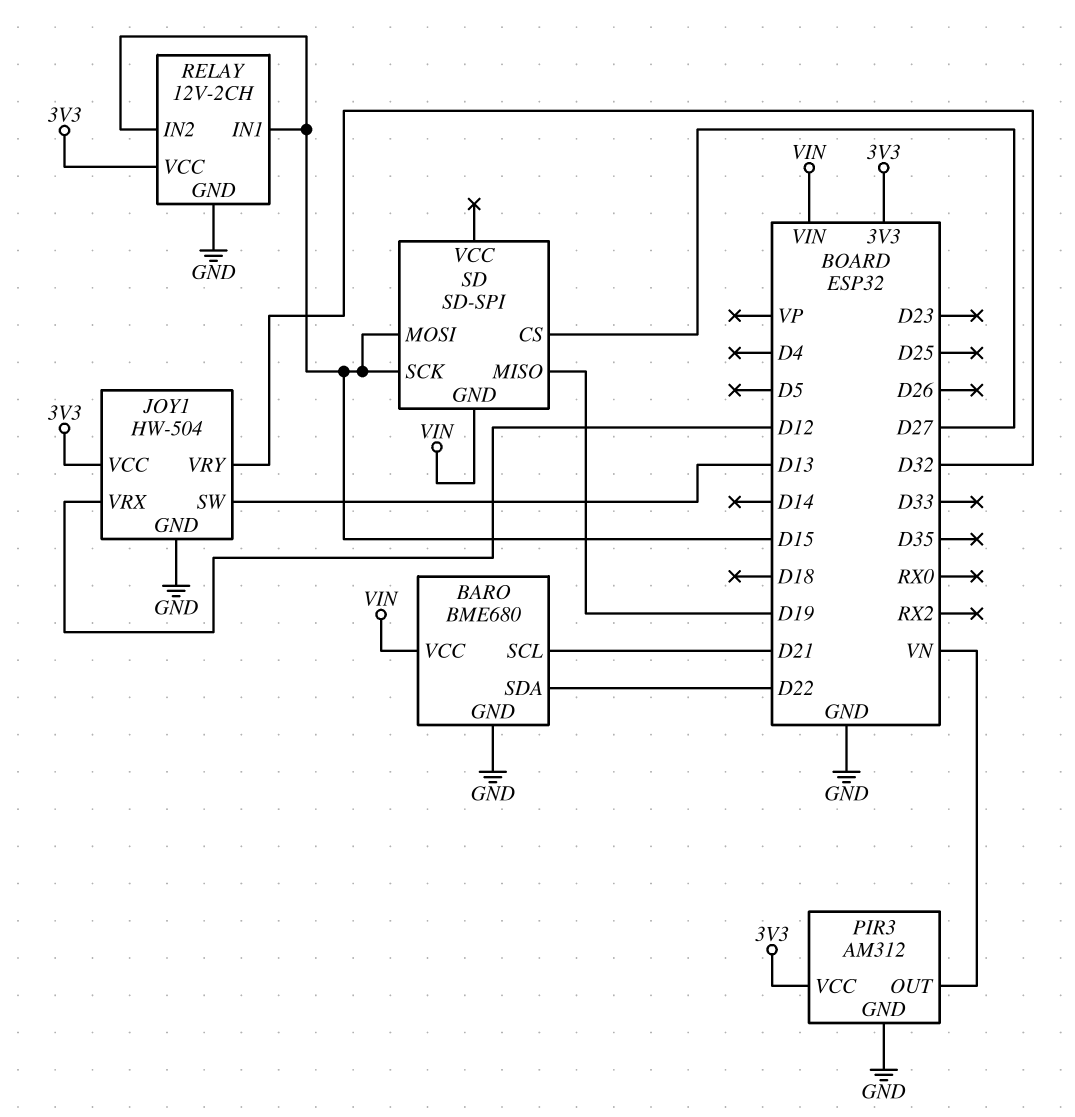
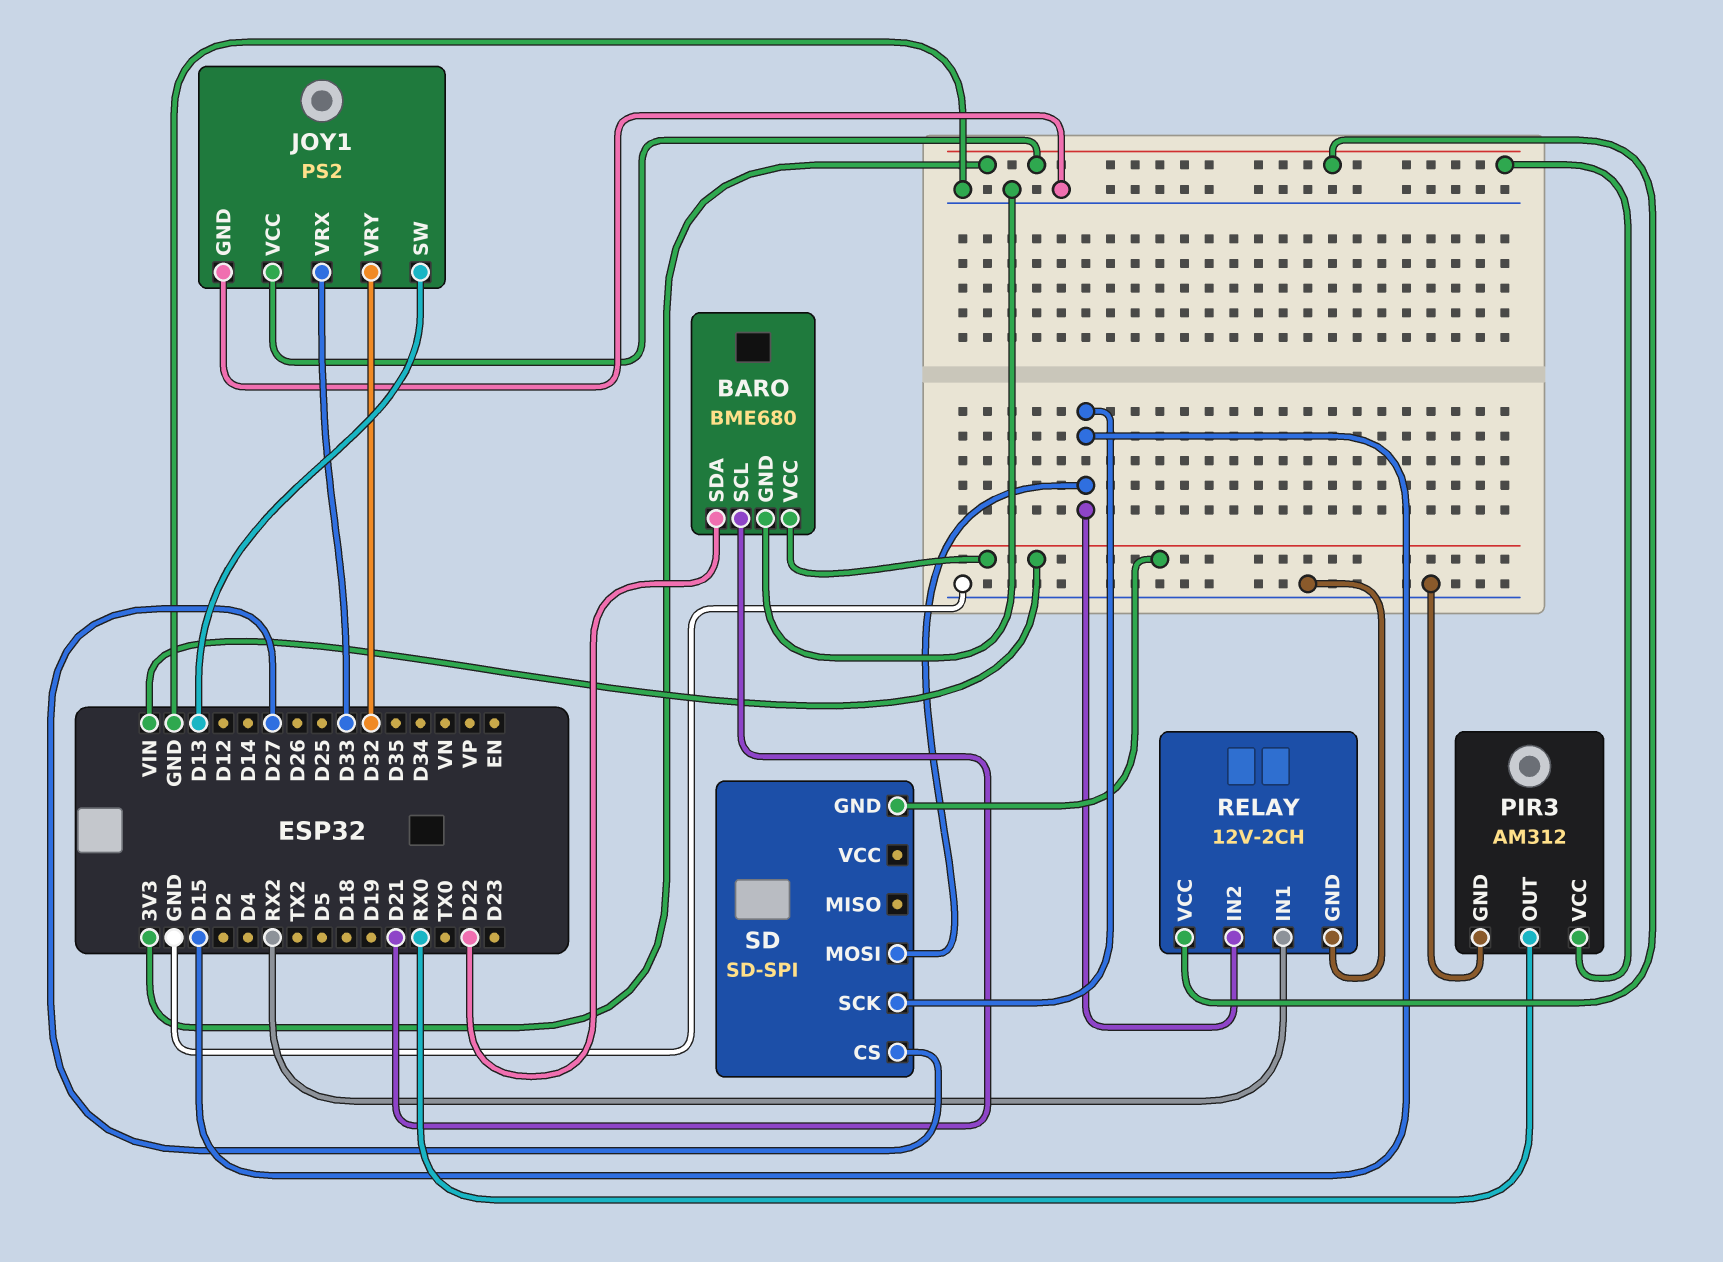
JOY1: HW-504 -> PS2
JOY1 pin VRX: D12 -> D33
PIR3 pin OUT: VN -> RX0
RELAY pin IN1: D15 -> RX2
SD pin MISO: D19 -> none

